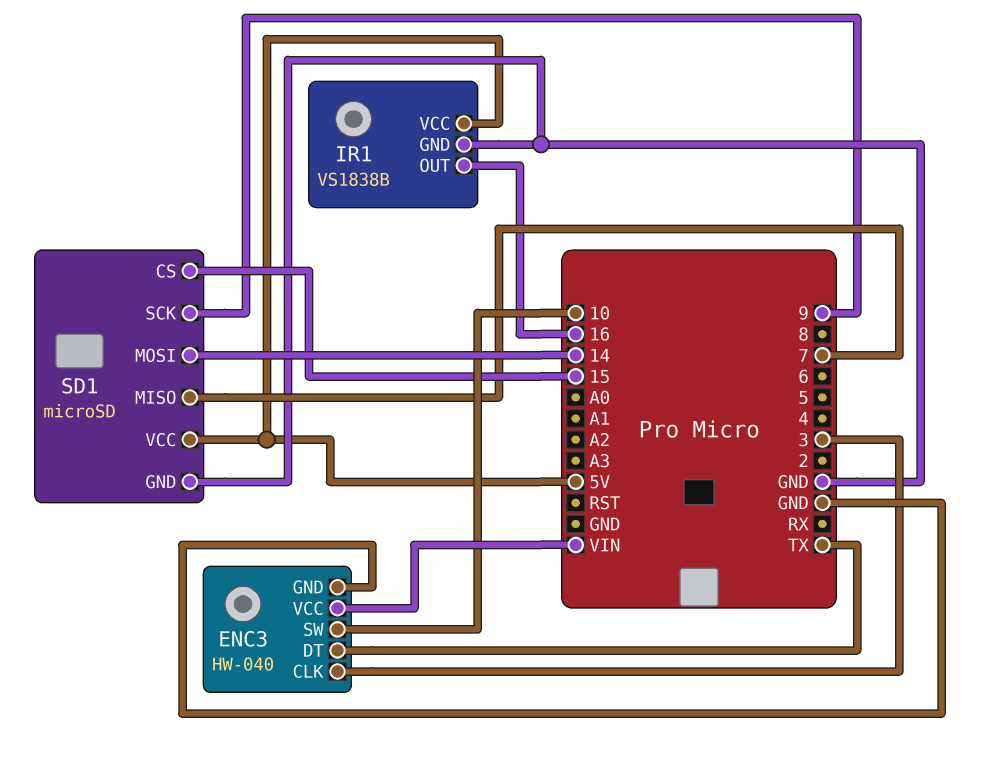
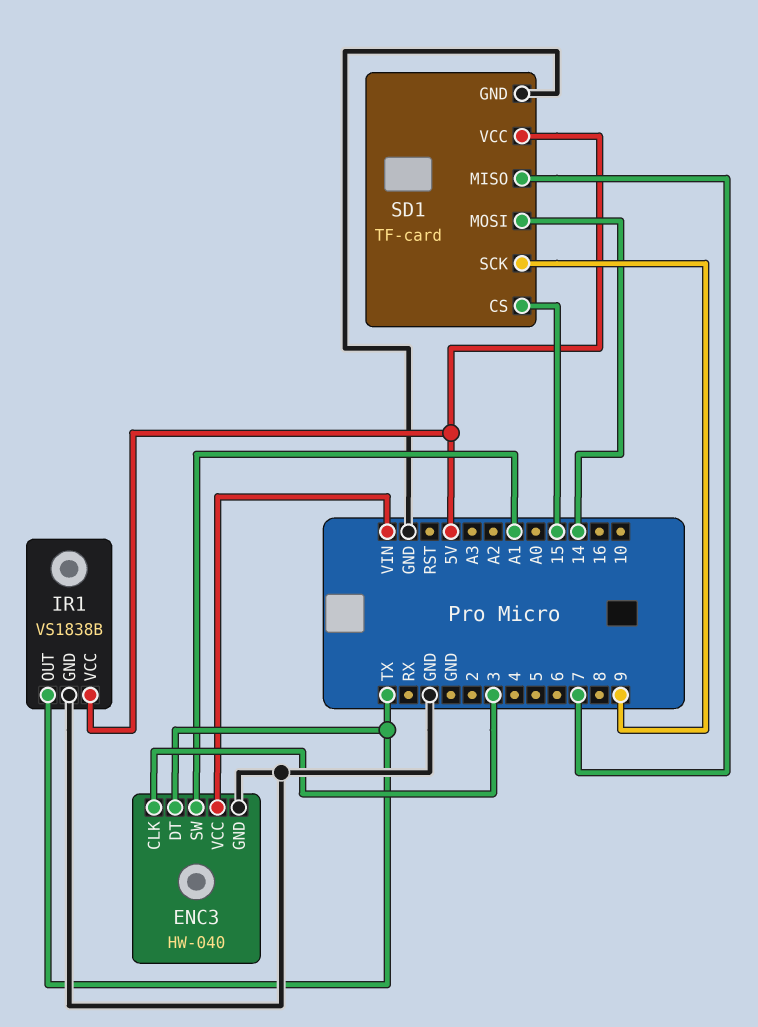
ENC3 pin SW: 10 -> A1
IR1 pin OUT: 16 -> TX
SD1: microSD -> TF-card

